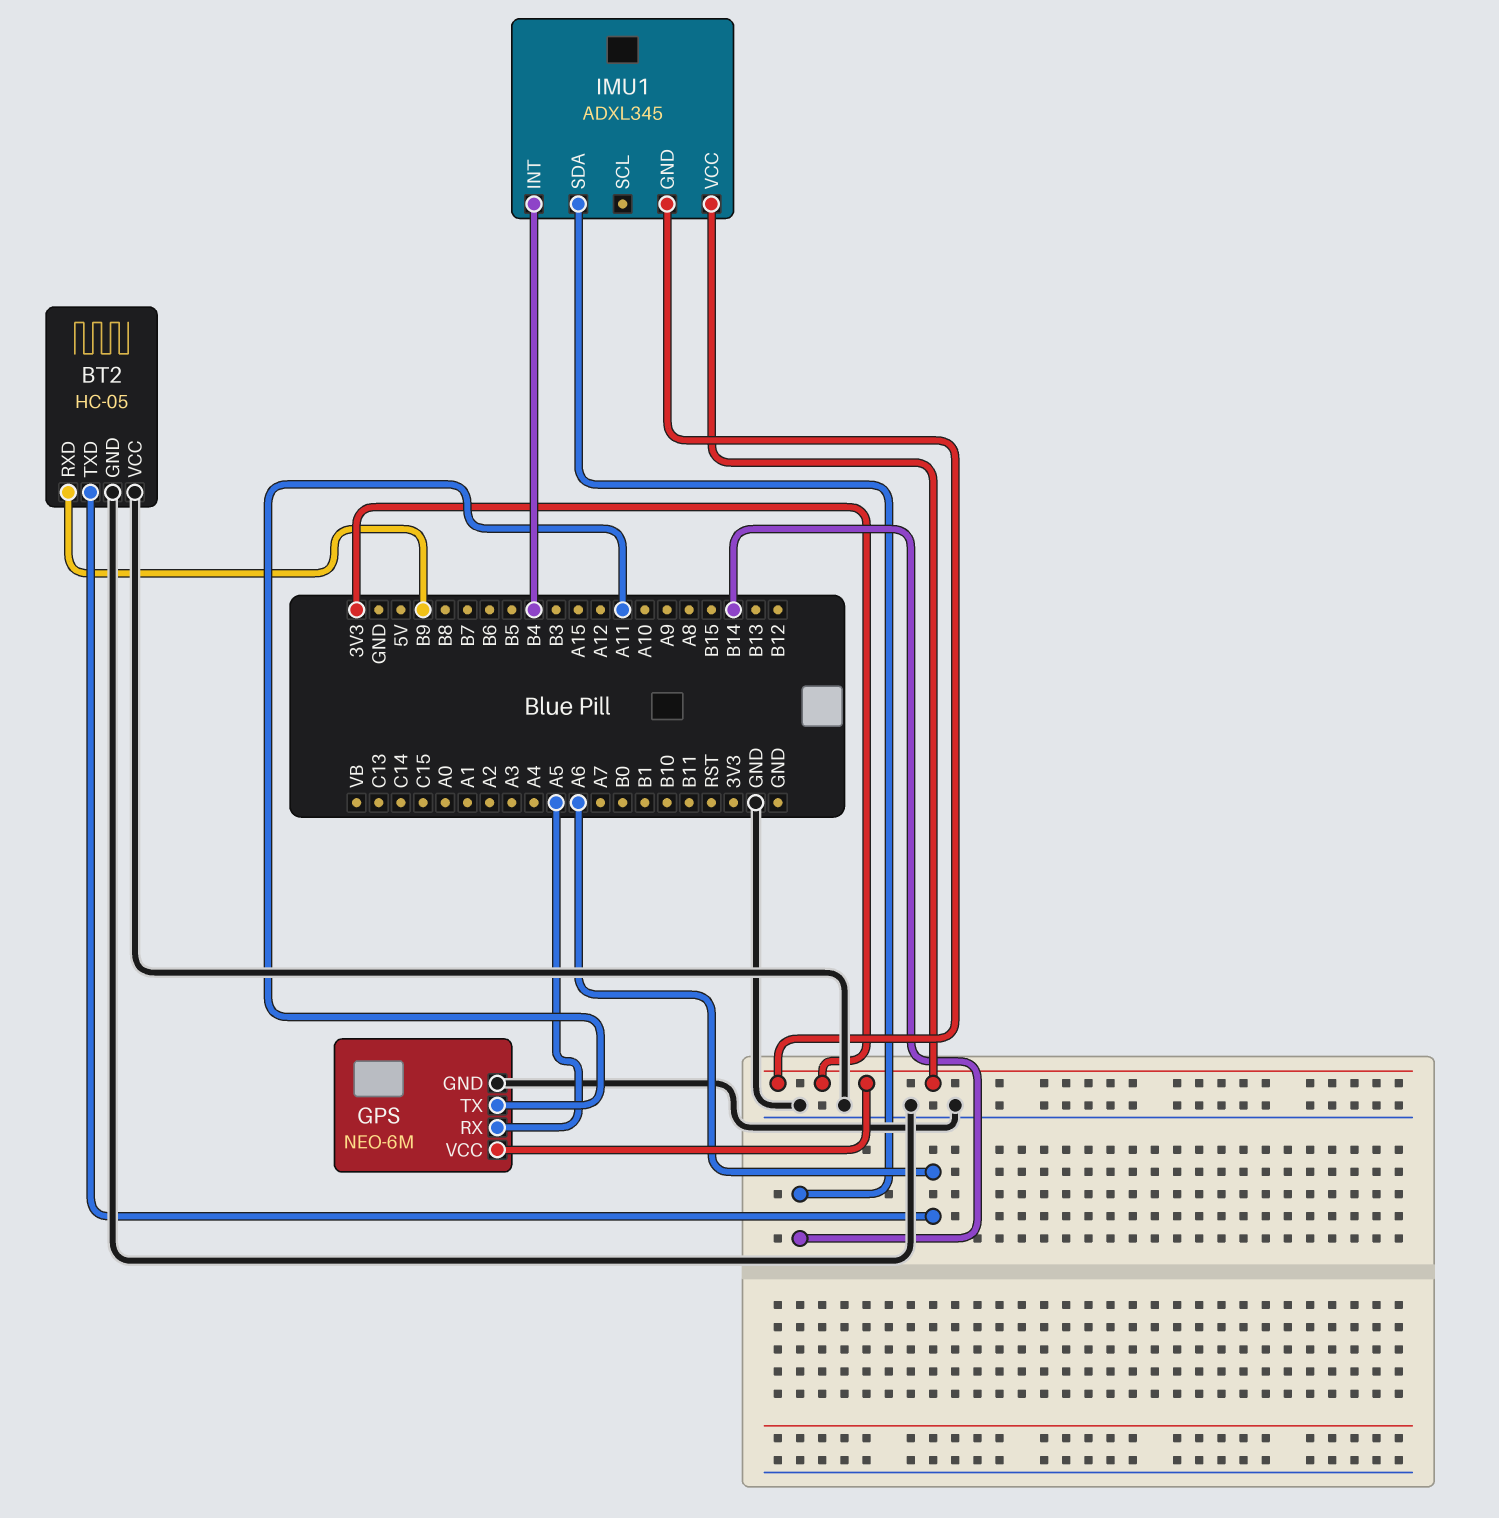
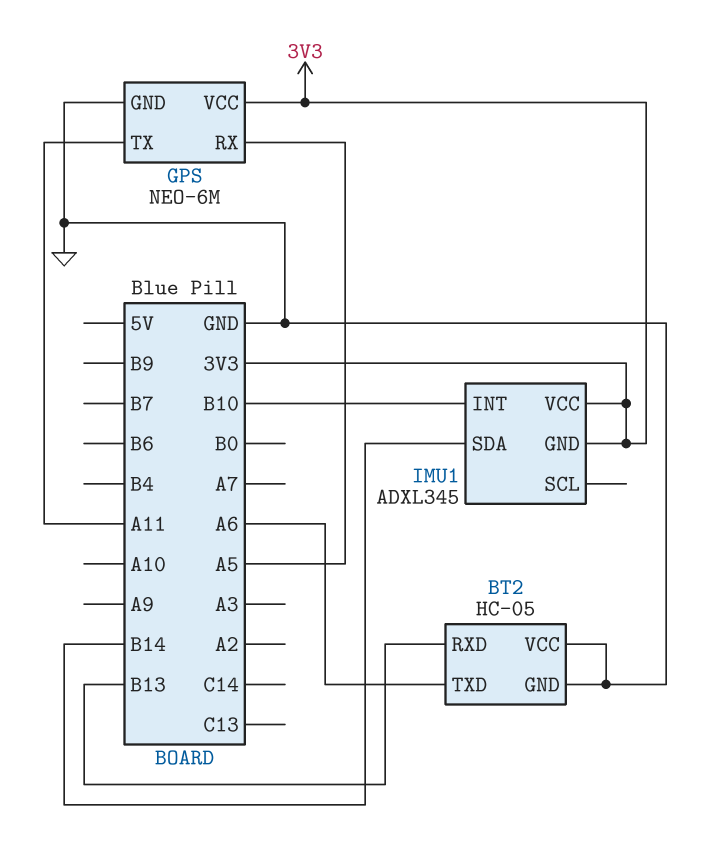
BT2 pin RXD: B9 -> B13
IMU1 pin INT: B4 -> B10

